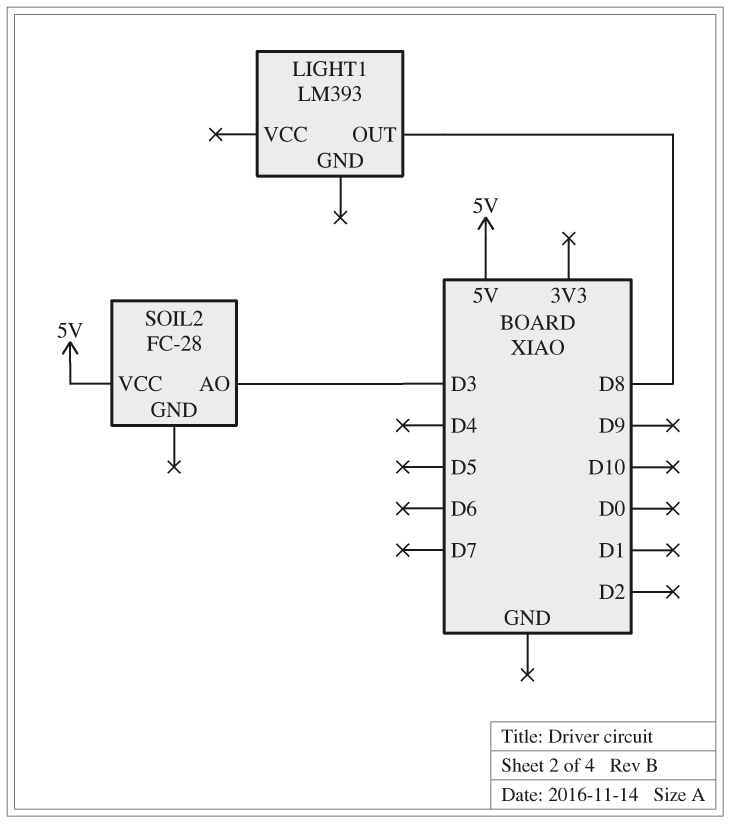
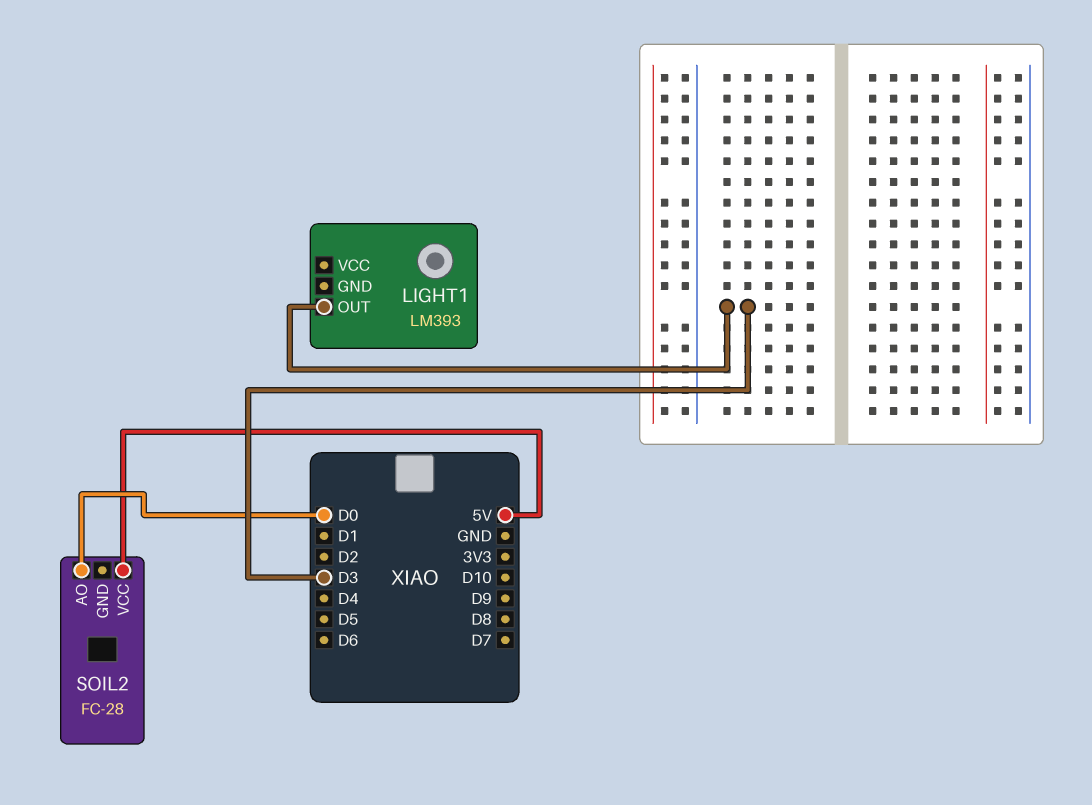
LIGHT1 pin OUT: D8 -> D3
SOIL2 pin AO: D3 -> D0

